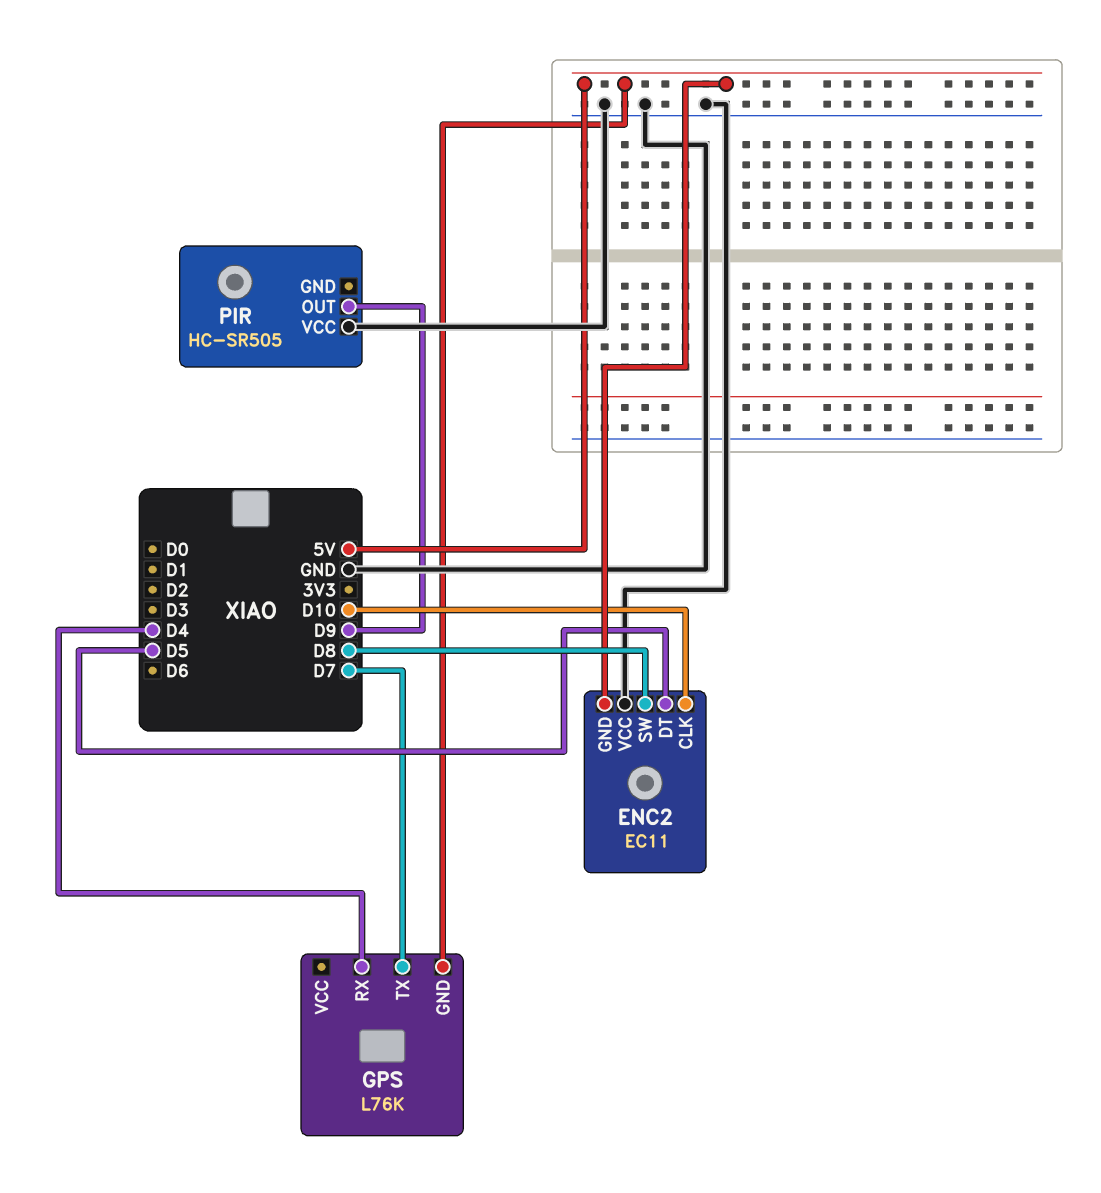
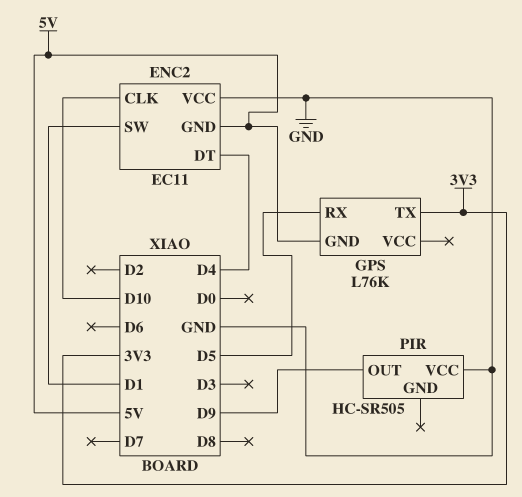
ENC2 pin DT: D5 -> D4
ENC2 pin SW: D8 -> D1
GPS pin RX: D4 -> D5
GPS pin TX: D7 -> 3V3

